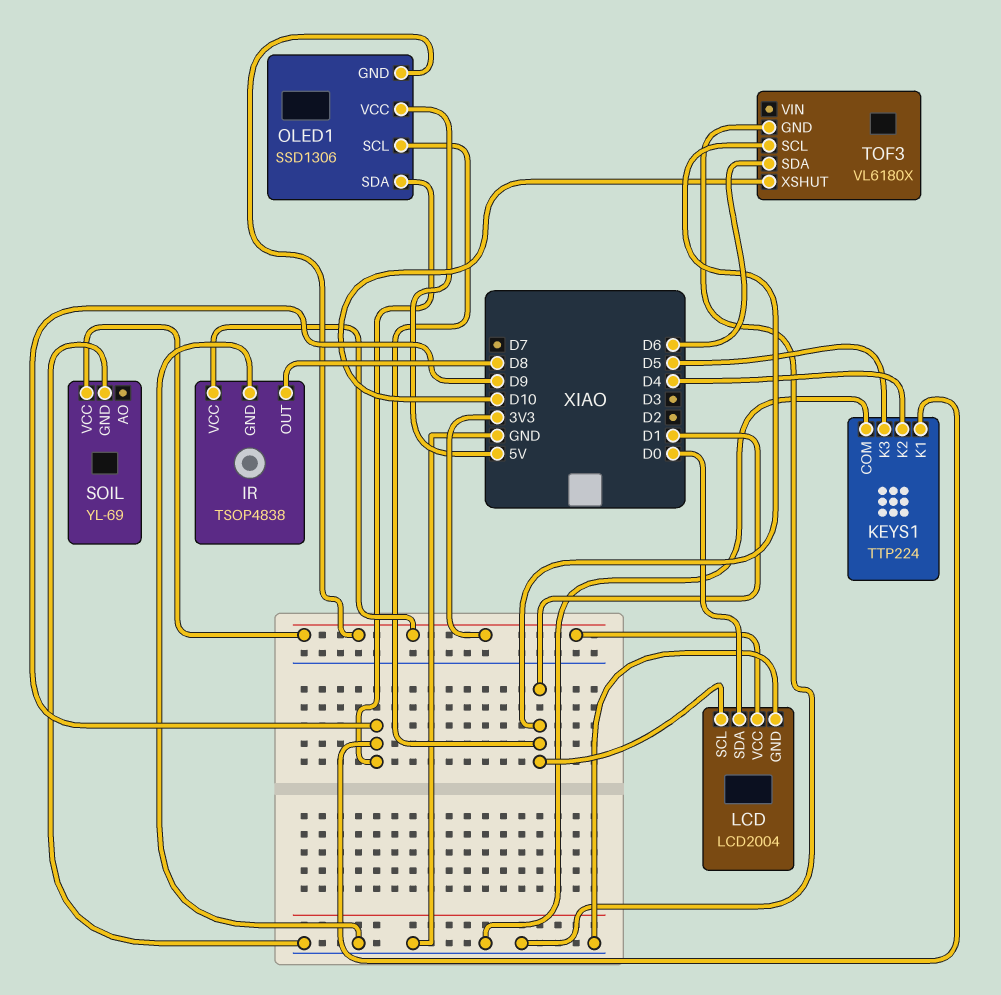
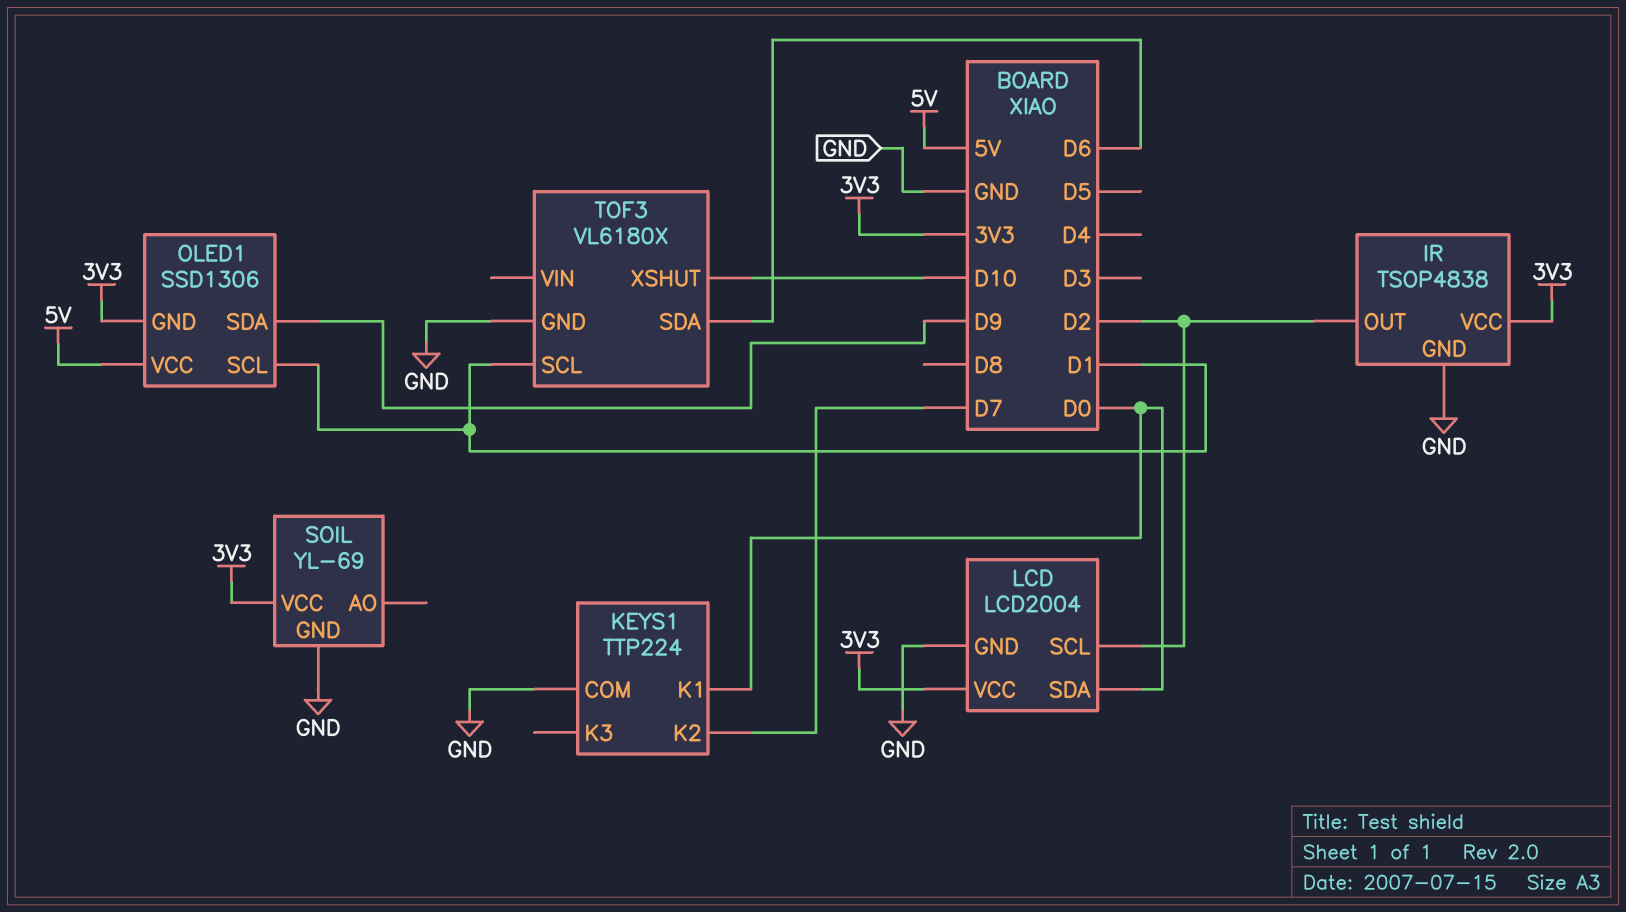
IR pin OUT: D8 -> D2
KEYS1 pin K1: D9 -> D0
KEYS1 pin K2: D4 -> D7
KEYS1 pin K3: D5 -> none
LCD pin SCL: D1 -> D2

